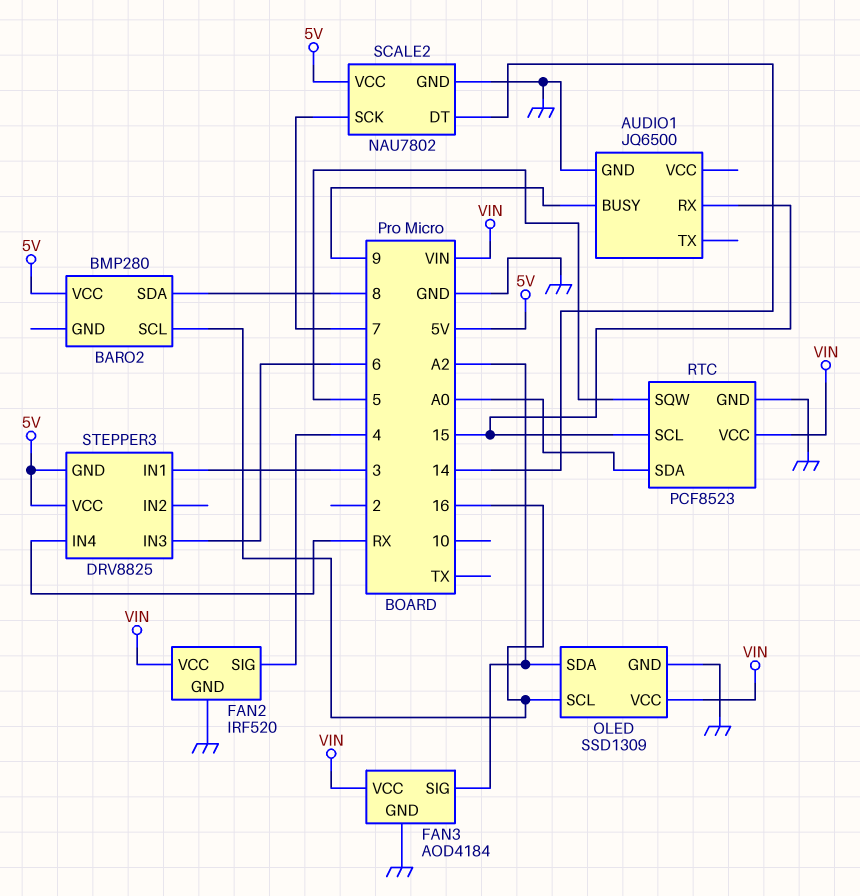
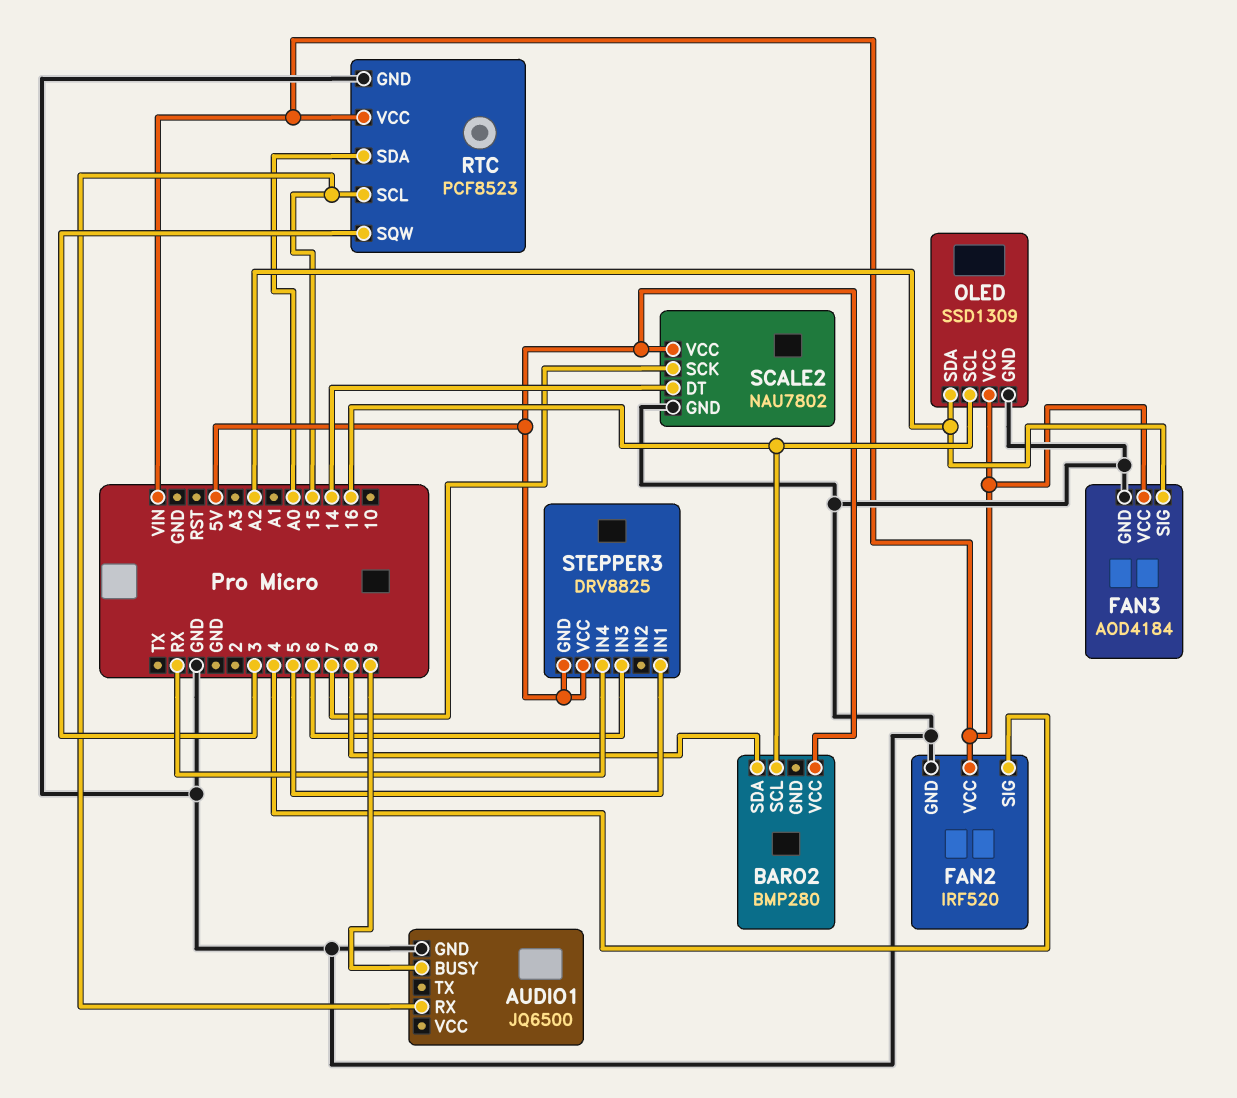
RTC pin SQW: 5 -> 3
STEPPER3 pin IN1: 3 -> 5

